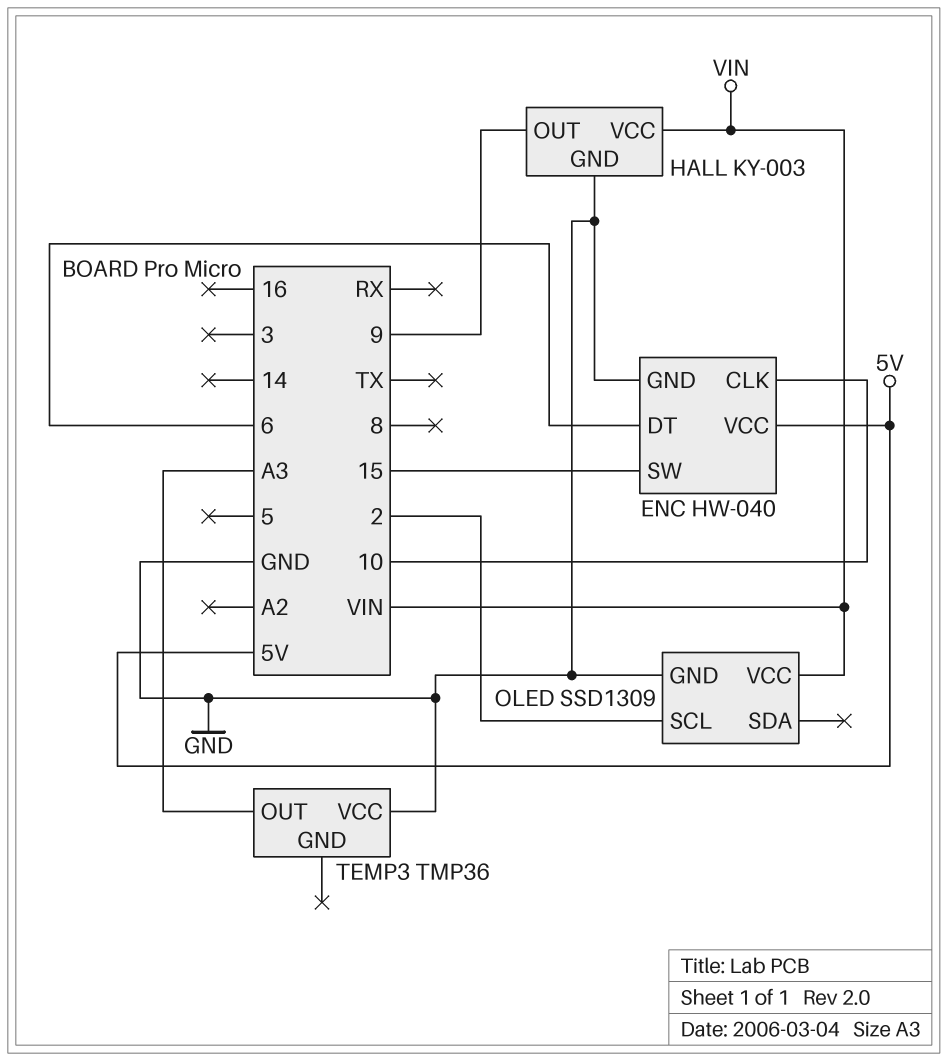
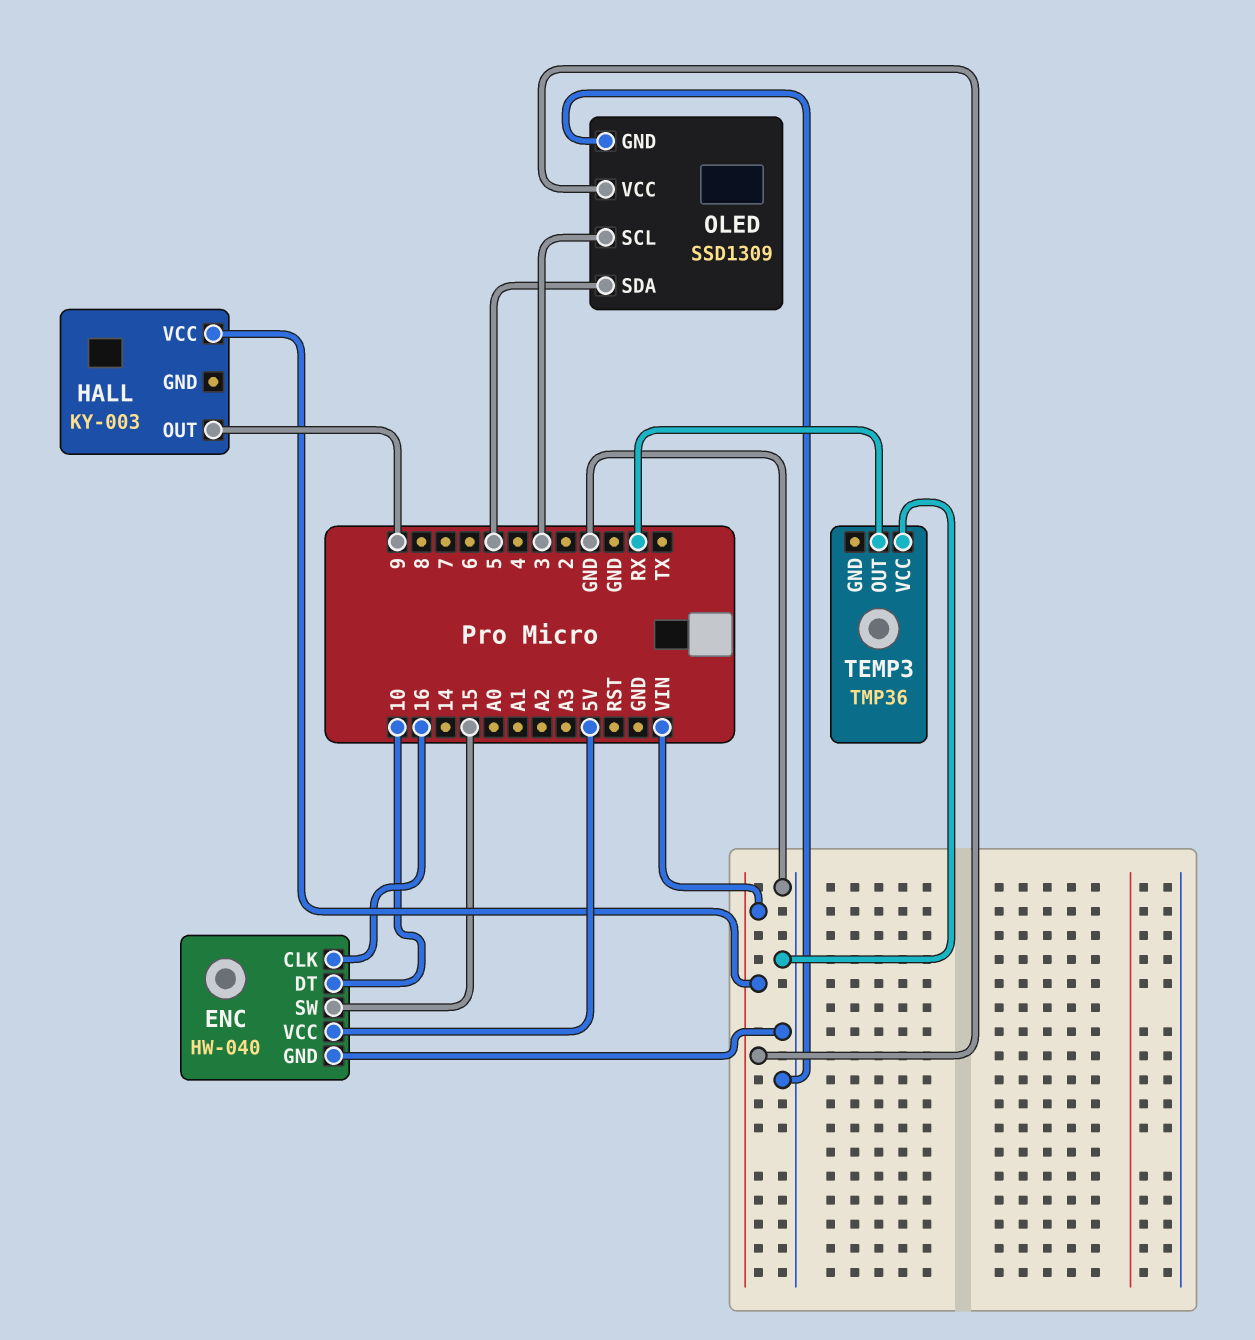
ENC pin CLK: 10 -> 16
ENC pin DT: 6 -> 10
HALL pin GND: GND -> none
OLED pin SCL: 2 -> 3
OLED pin SDA: none -> 5
TEMP3 pin OUT: A3 -> RX

